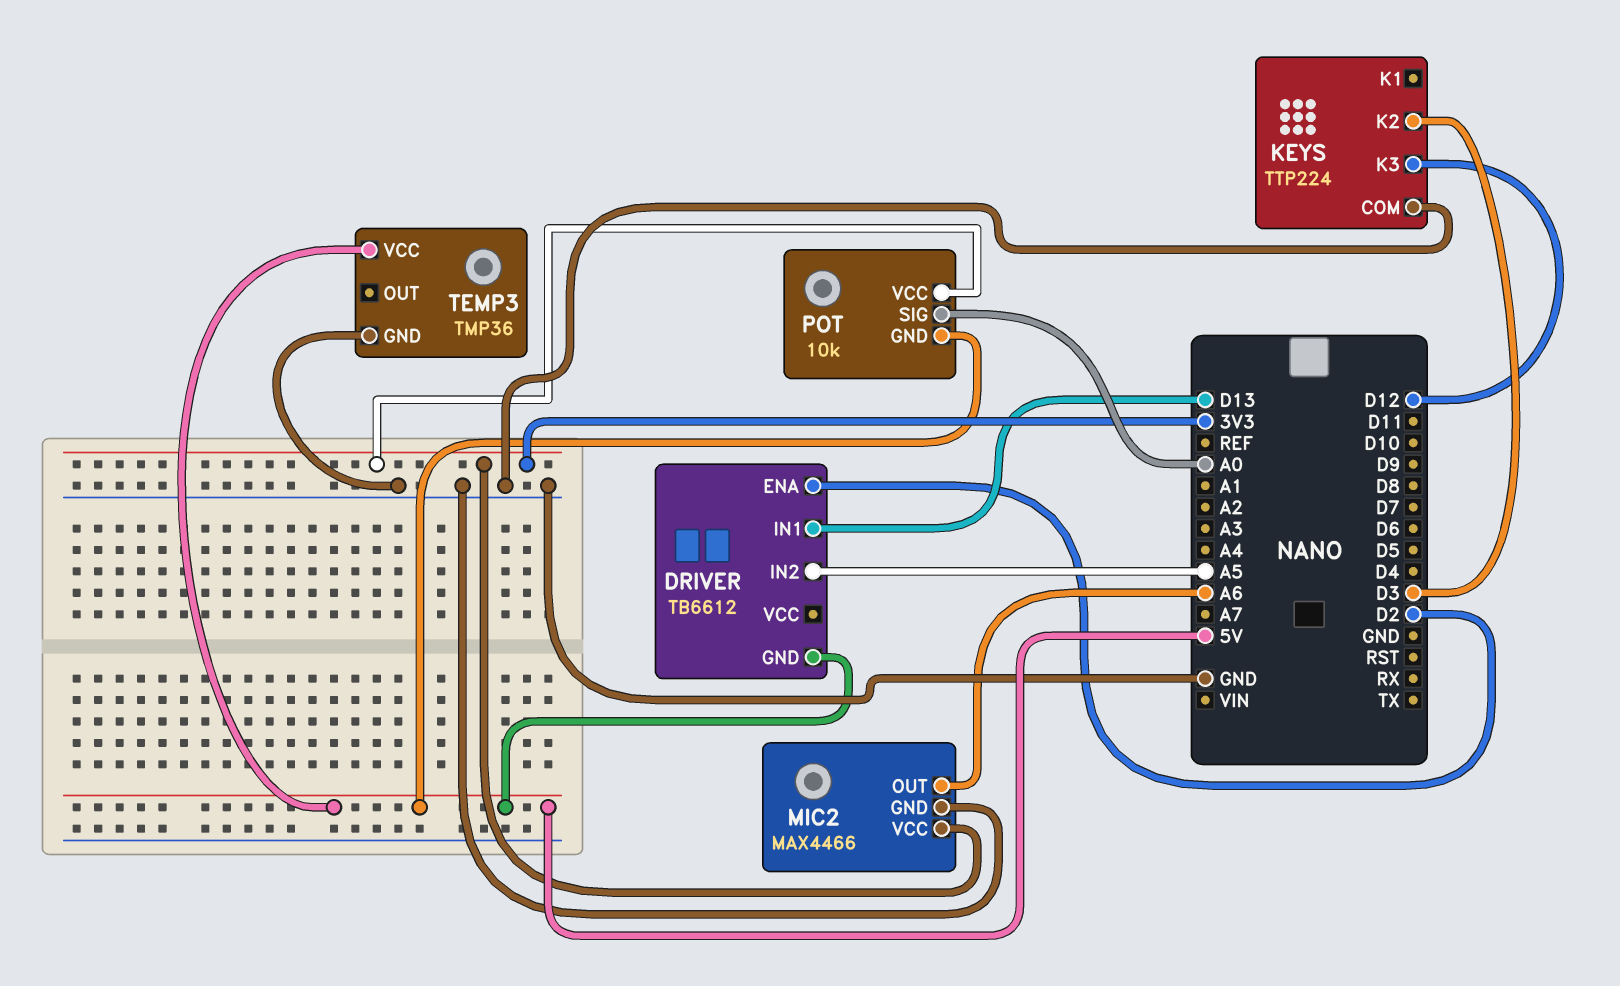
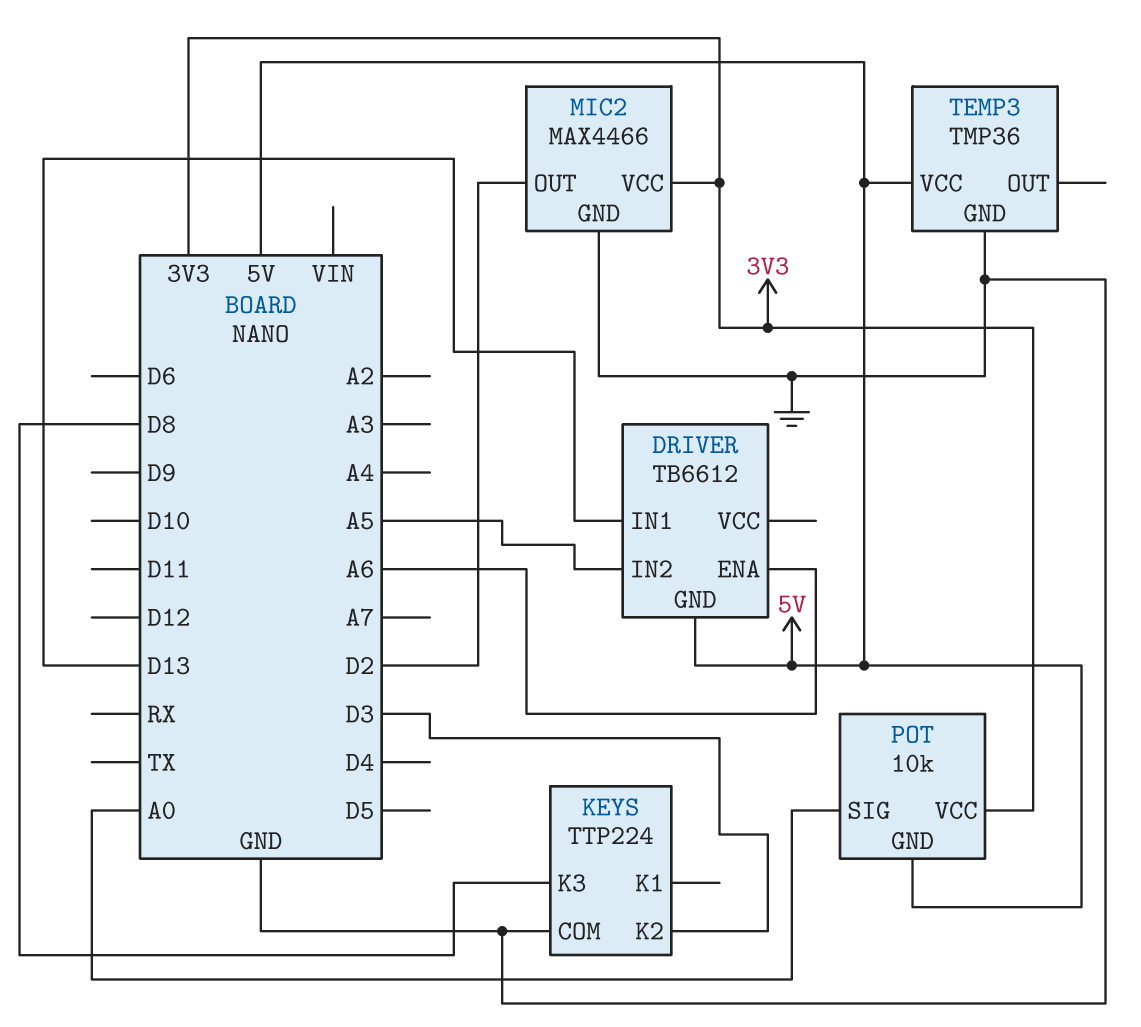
DRIVER pin ENA: D2 -> A6
KEYS pin K3: D12 -> D8
MIC2 pin OUT: A6 -> D2

